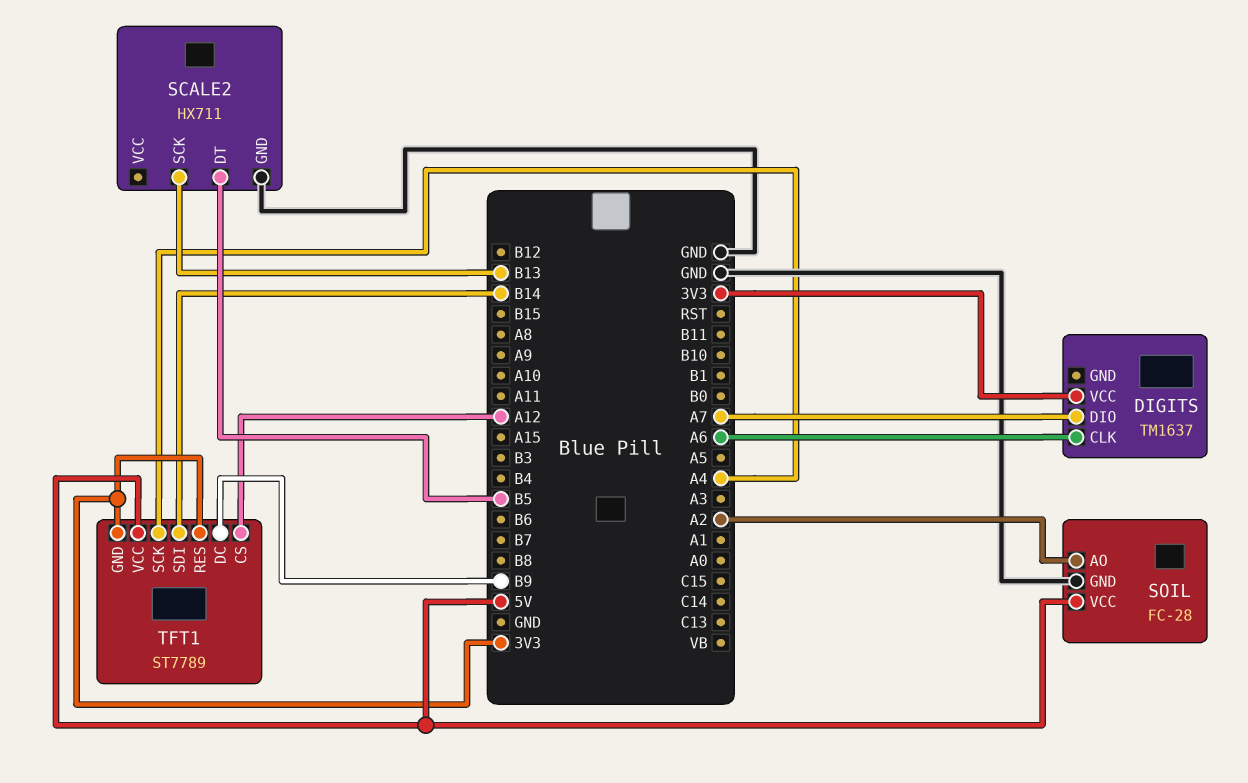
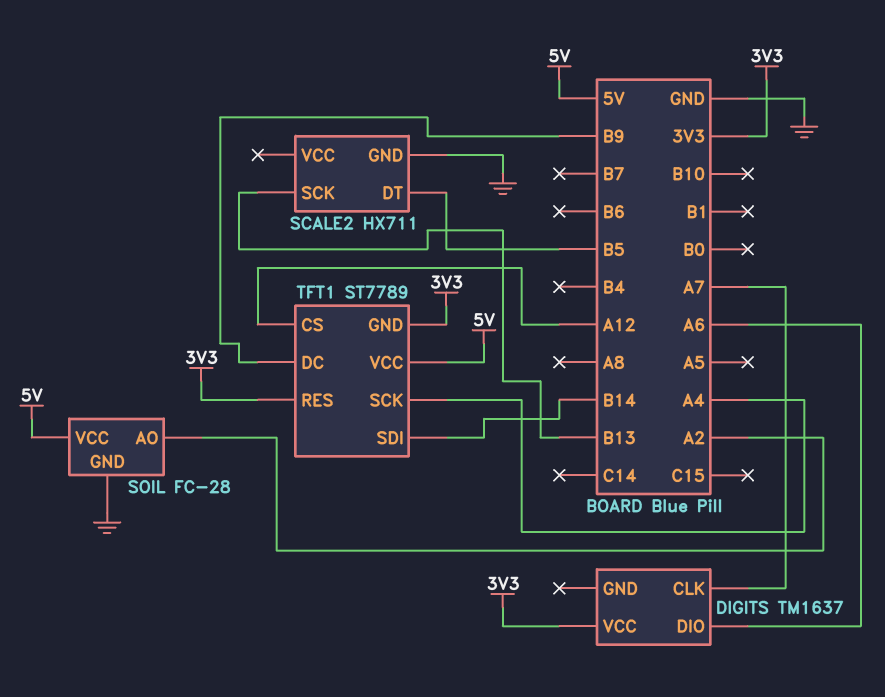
DIGITS pin CLK: A6 -> A7
DIGITS pin DIO: A7 -> A6

